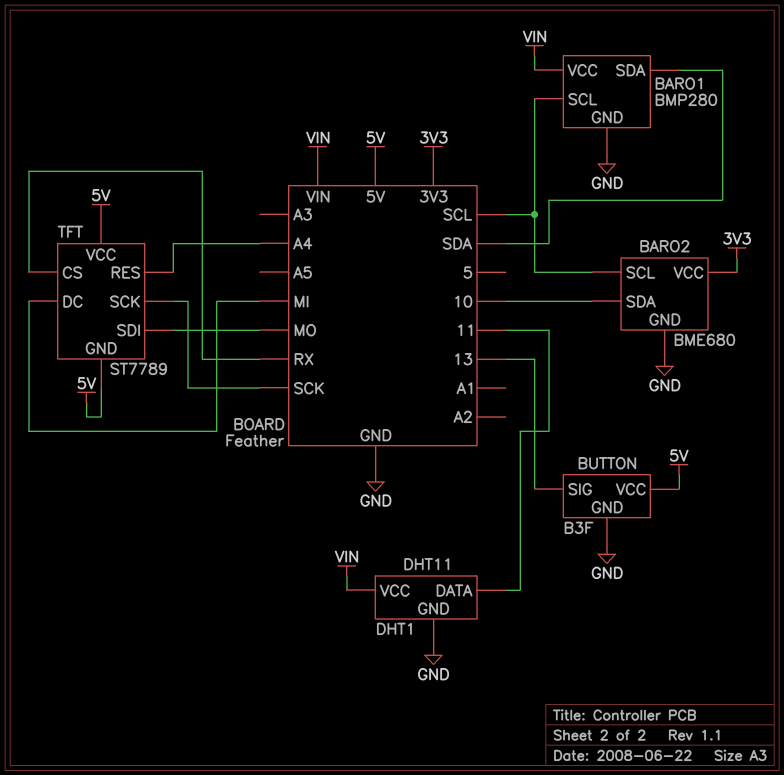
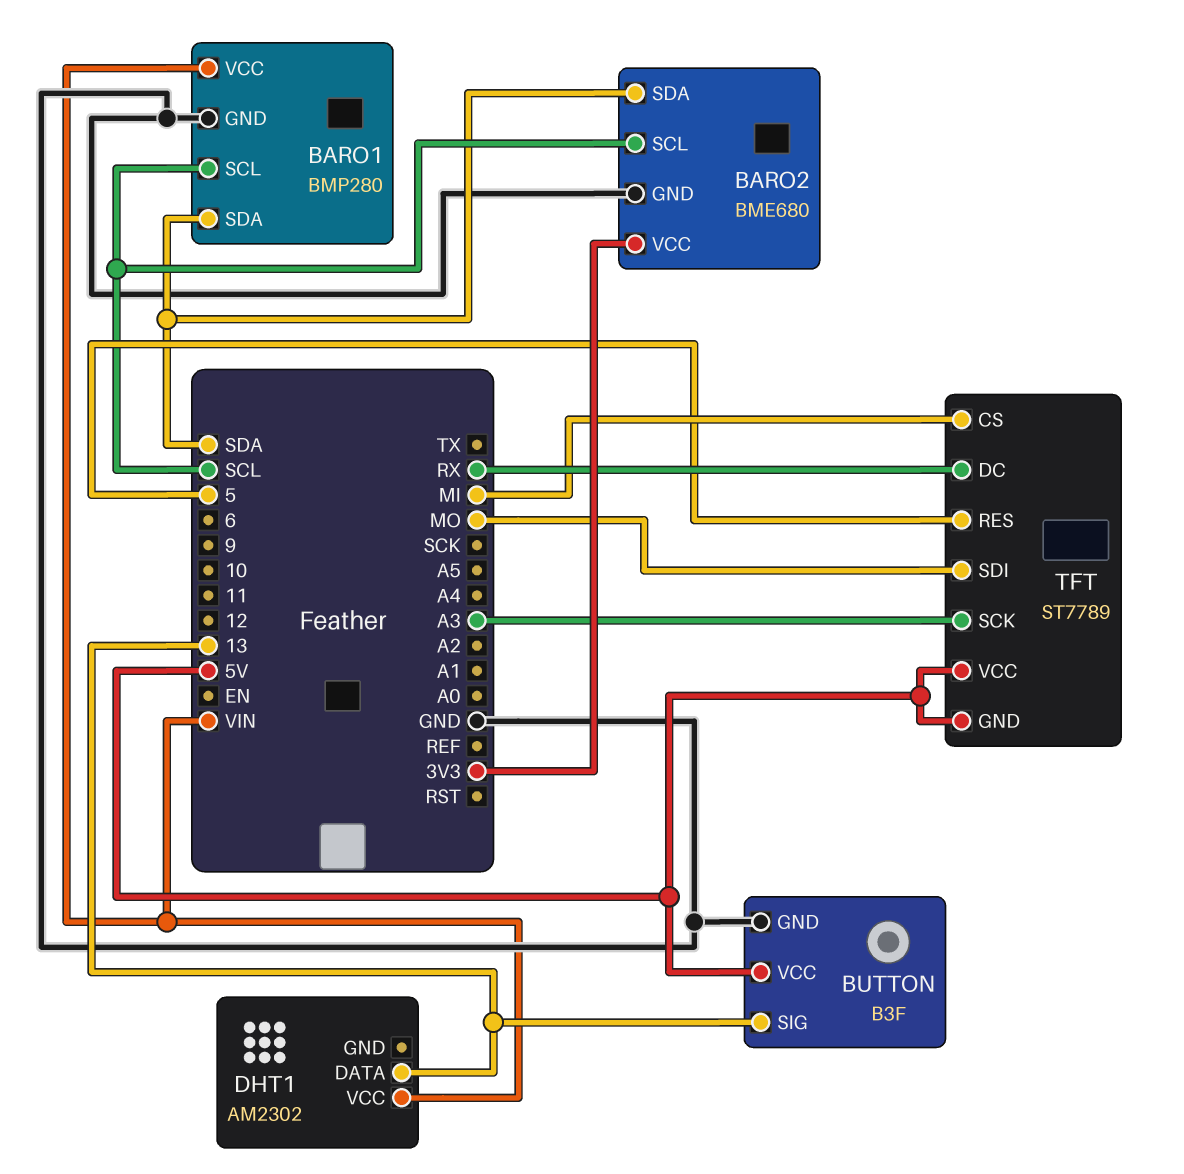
BARO2 pin SDA: 10 -> SDA
DHT1: DHT11 -> AM2302
DHT1 pin DATA: 11 -> 13
DHT1 pin GND: GND -> none
TFT pin CS: RX -> MI
TFT pin DC: MI -> RX
TFT pin RES: A4 -> 5
TFT pin SCK: SCK -> A3

